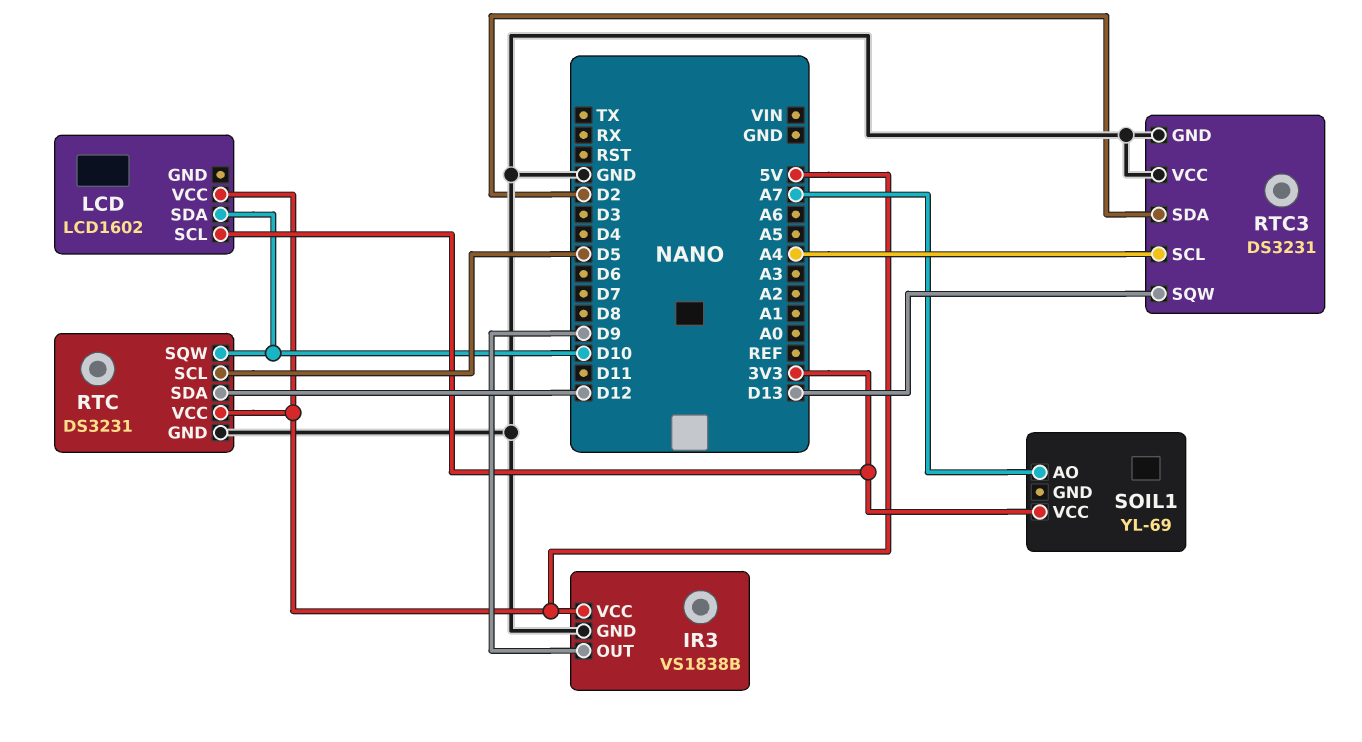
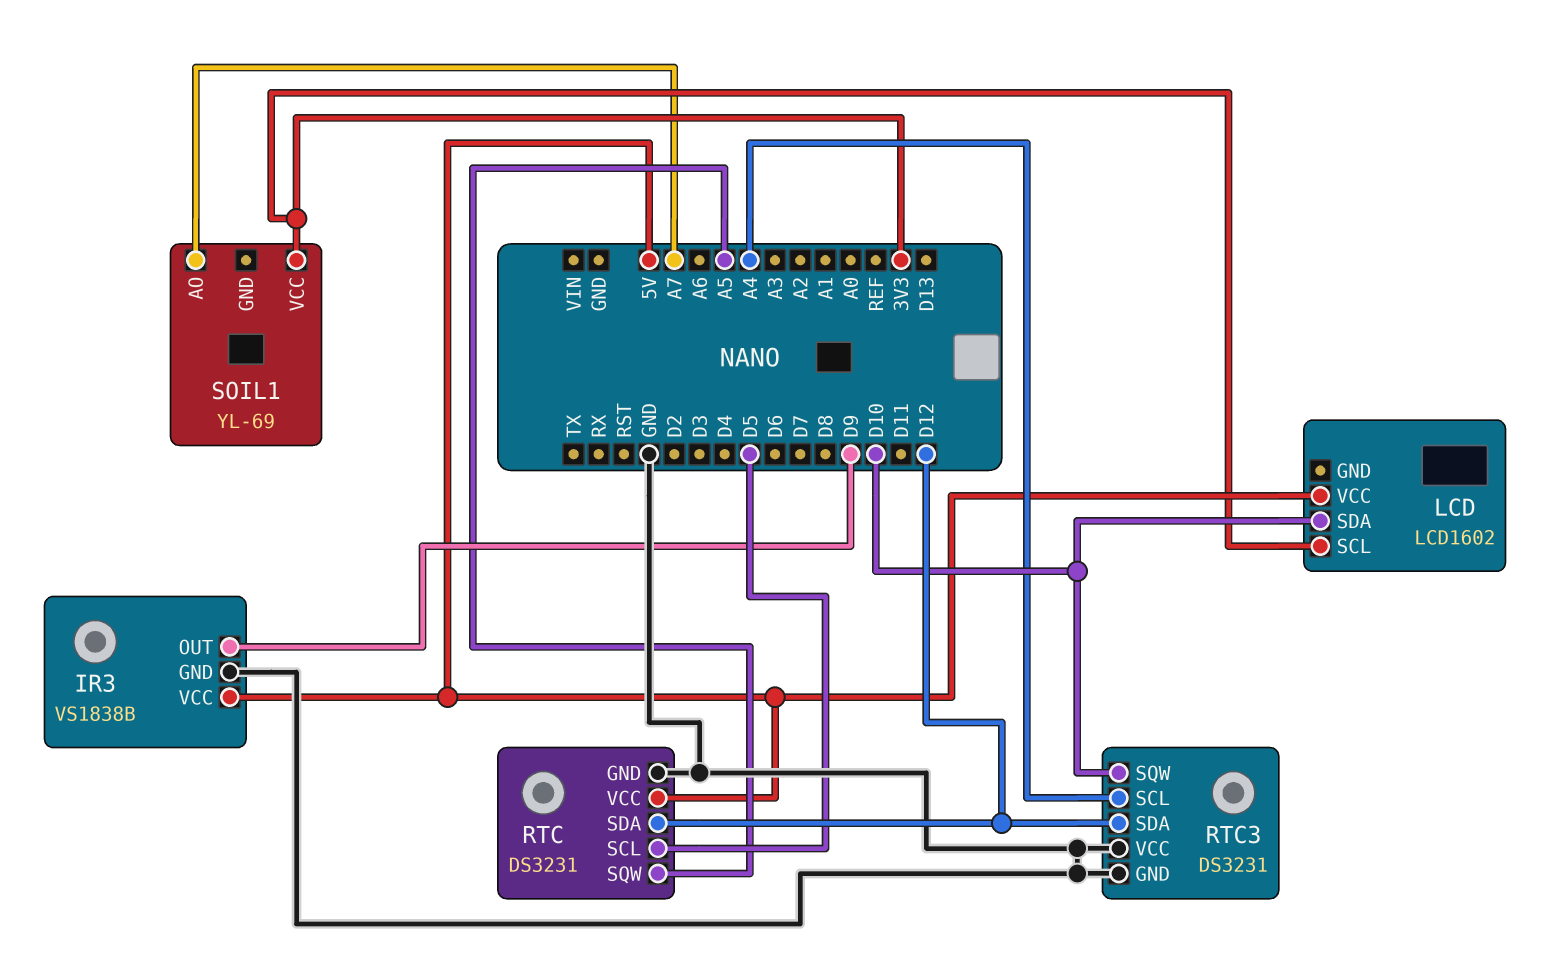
RTC pin SQW: D10 -> A5
RTC3 pin SDA: D2 -> D12
RTC3 pin SQW: D13 -> D10

